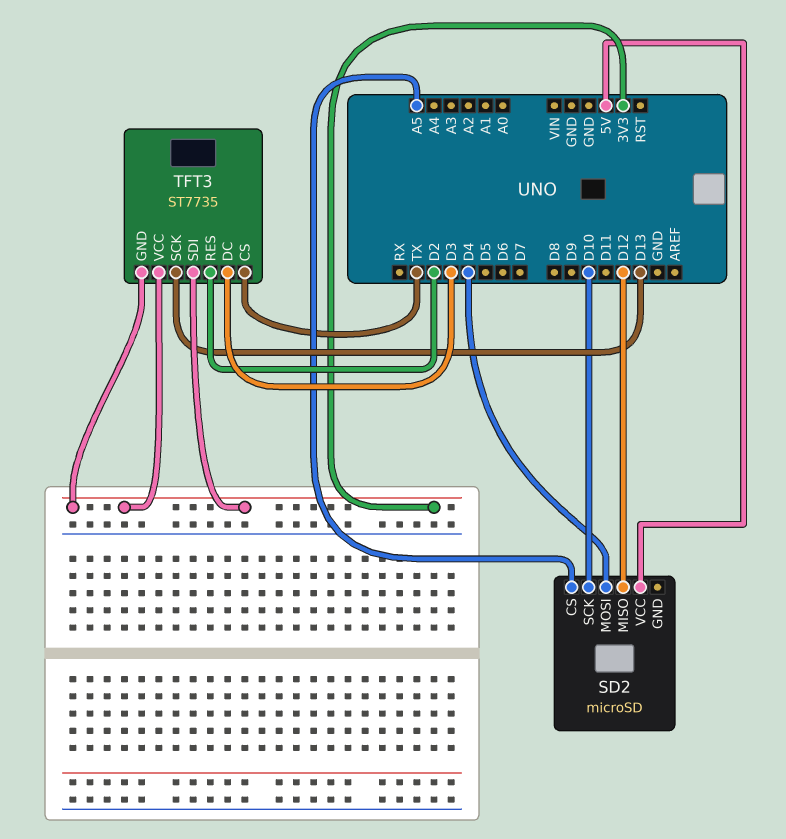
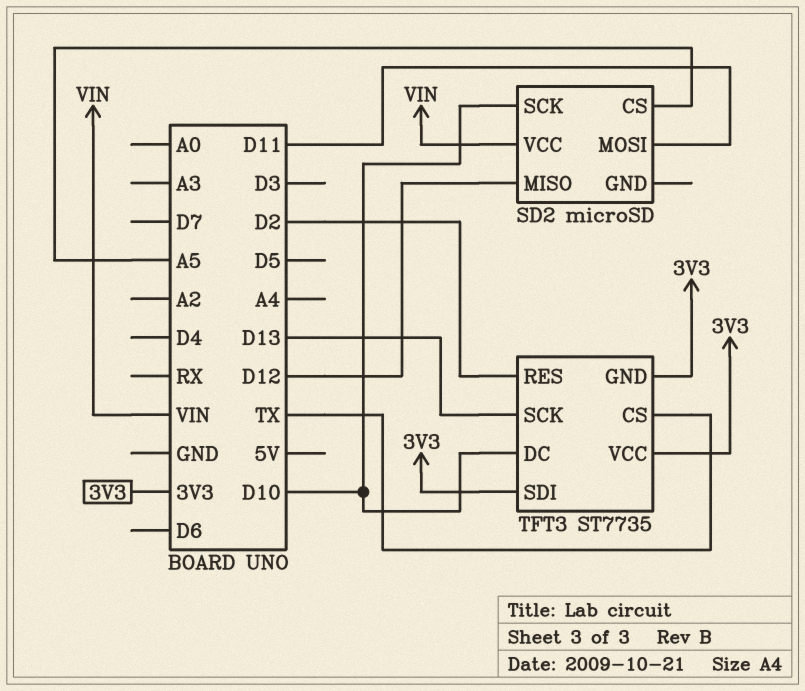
SD2 pin MOSI: D4 -> D11
SD2 pin VCC: 5V -> VIN
TFT3 pin DC: D3 -> D10

